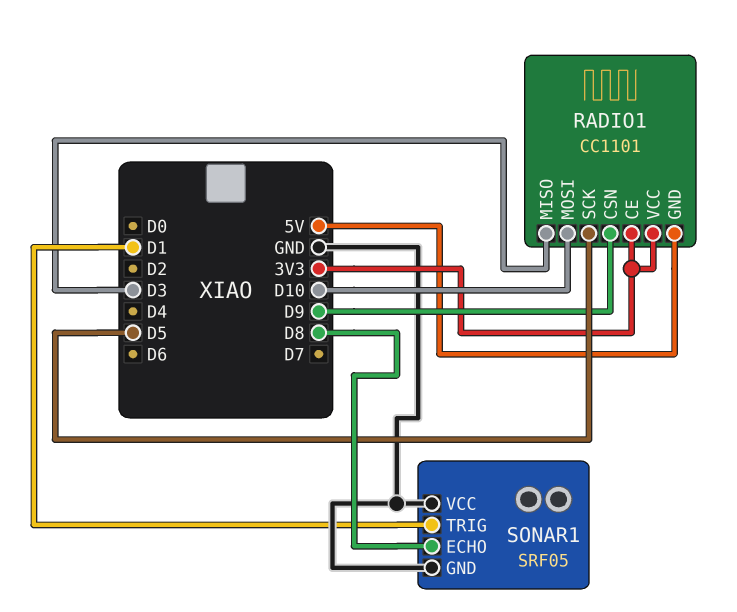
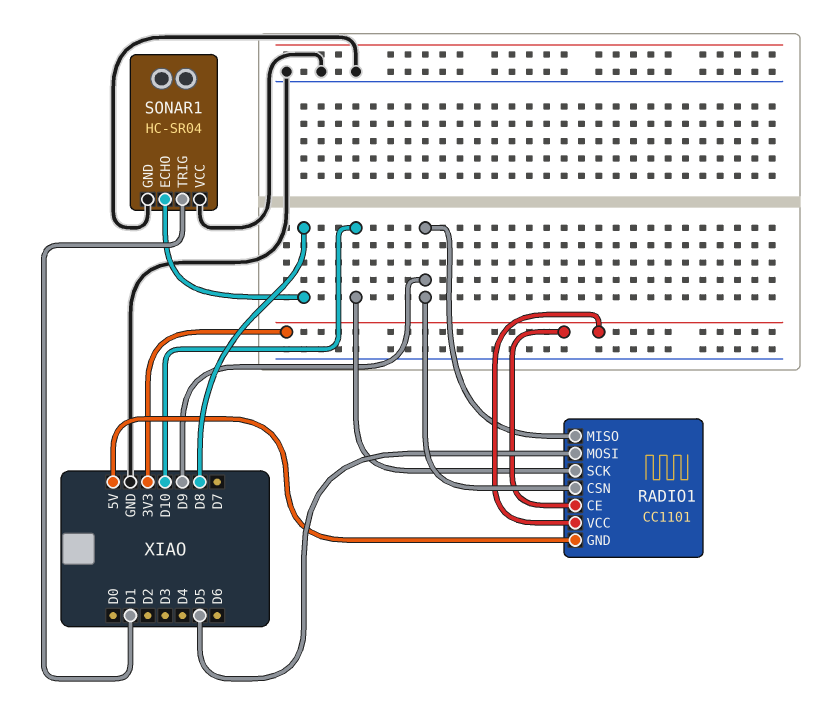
RADIO1 pin MISO: D3 -> D9
RADIO1 pin MOSI: D10 -> D5
RADIO1 pin SCK: D5 -> D10
SONAR1: SRF05 -> HC-SR04

